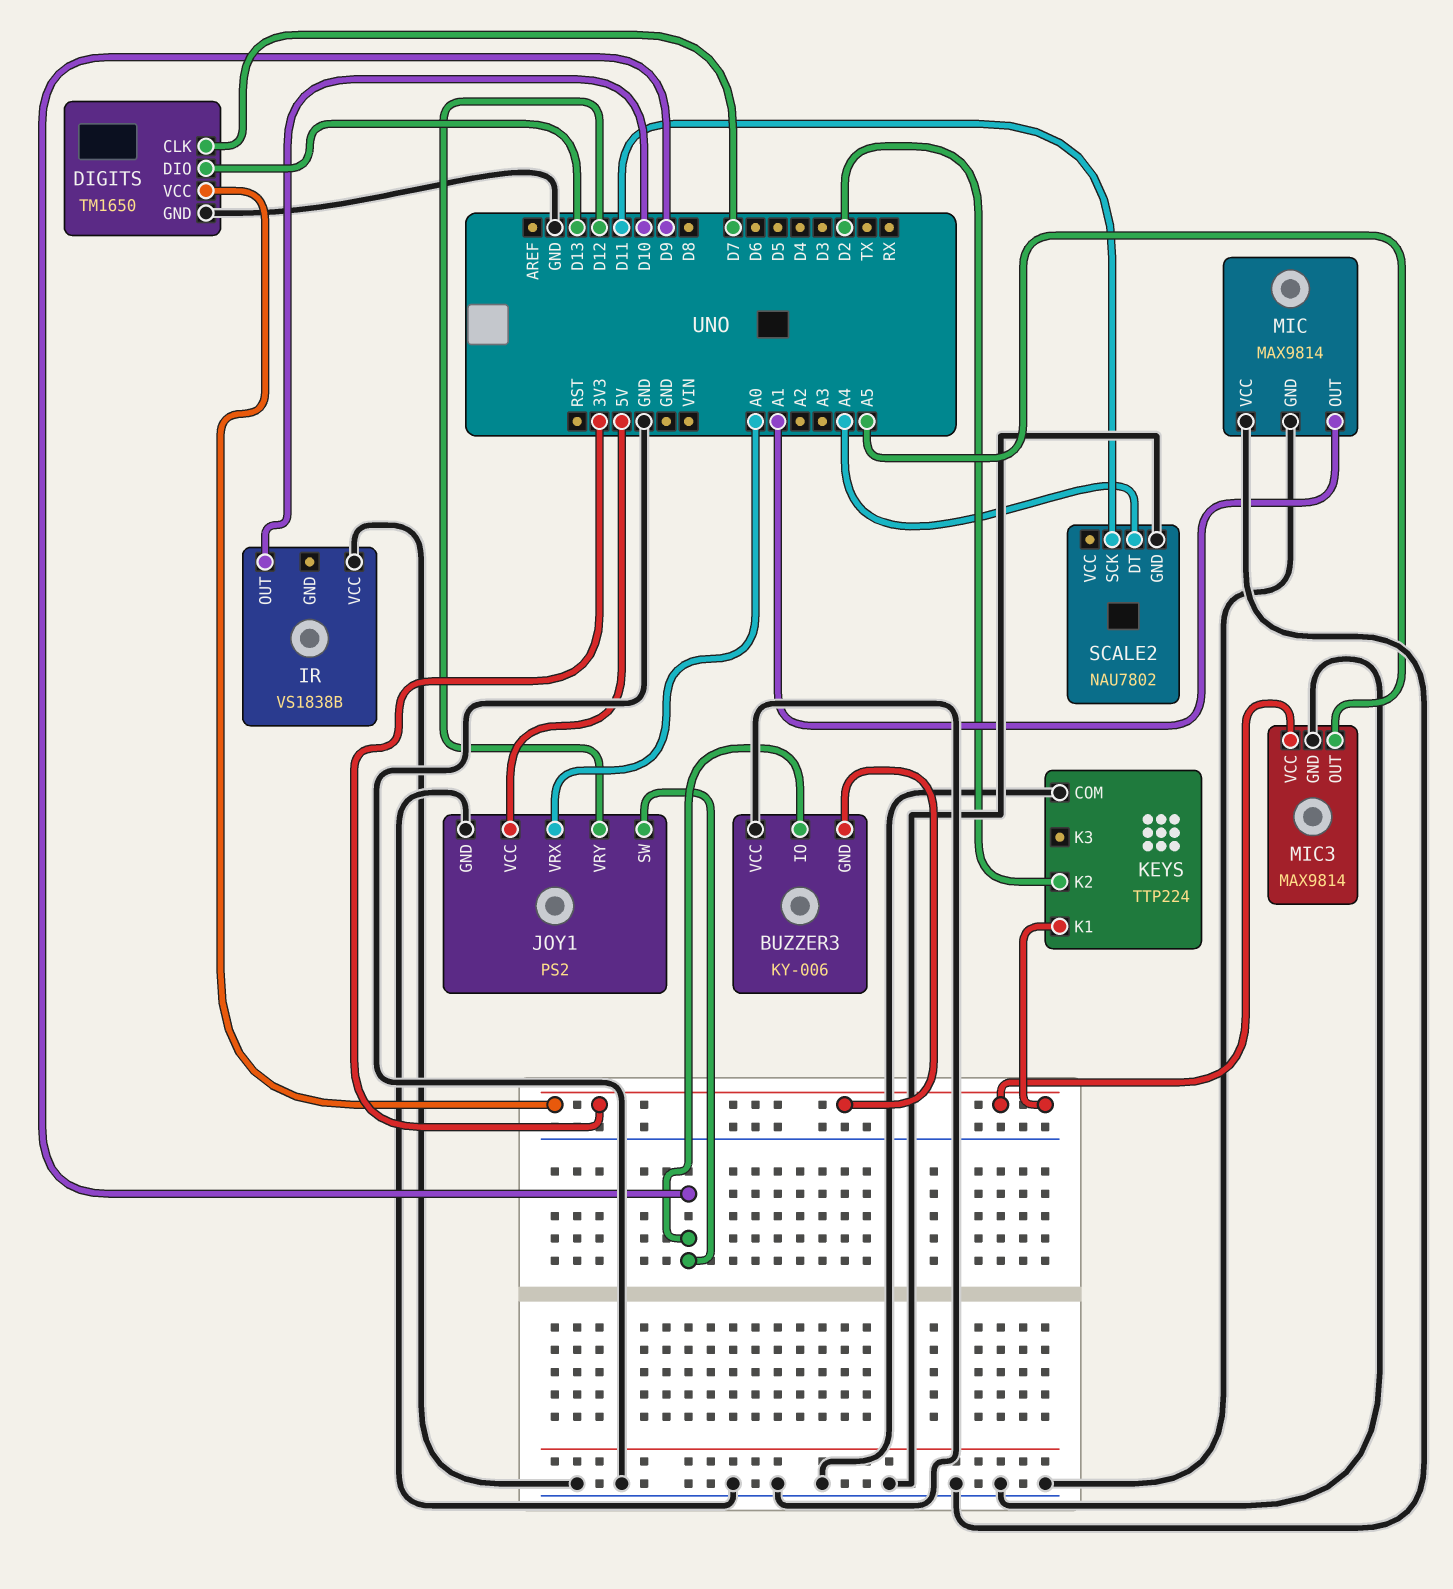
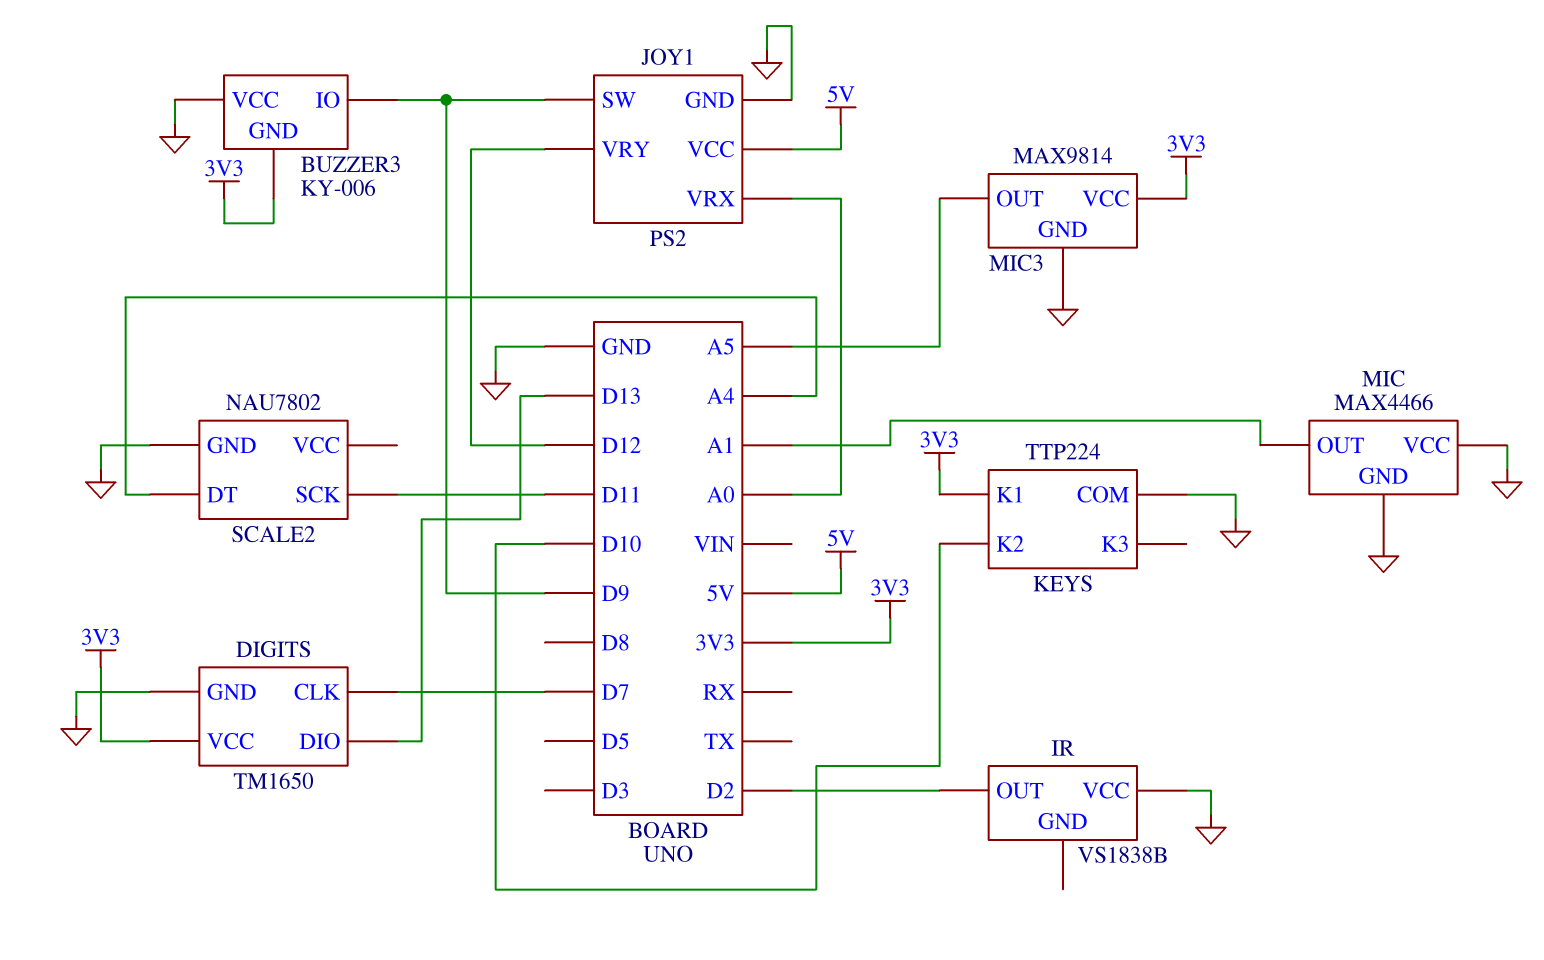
IR pin OUT: D10 -> D2
KEYS pin K2: D2 -> D10
MIC: MAX9814 -> MAX4466

